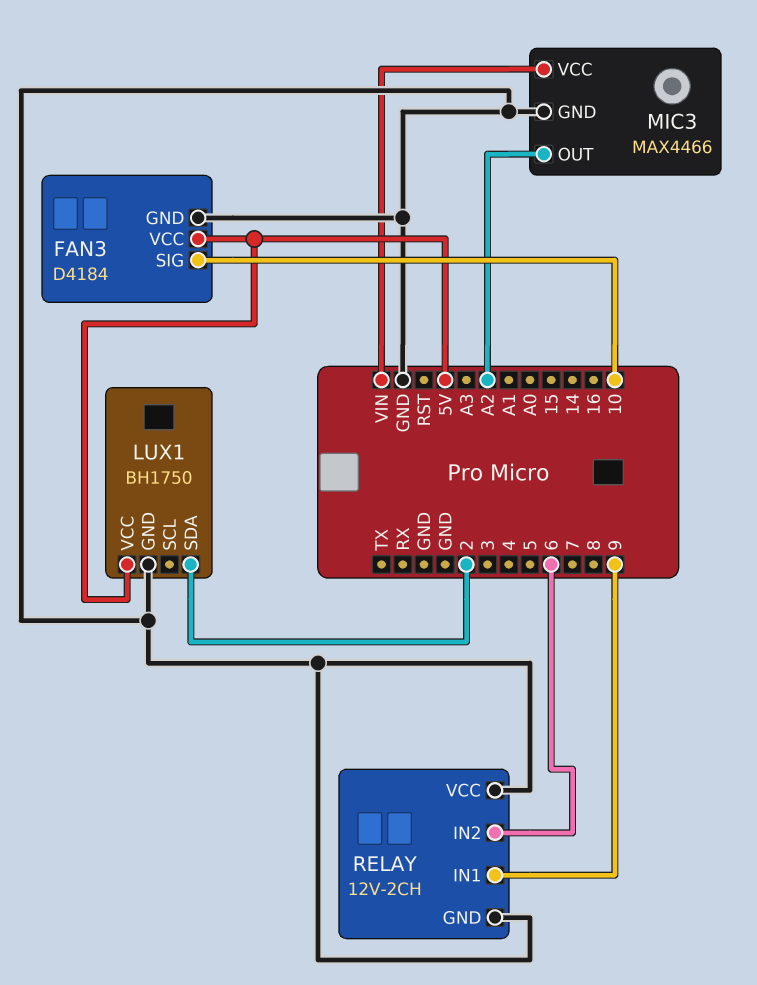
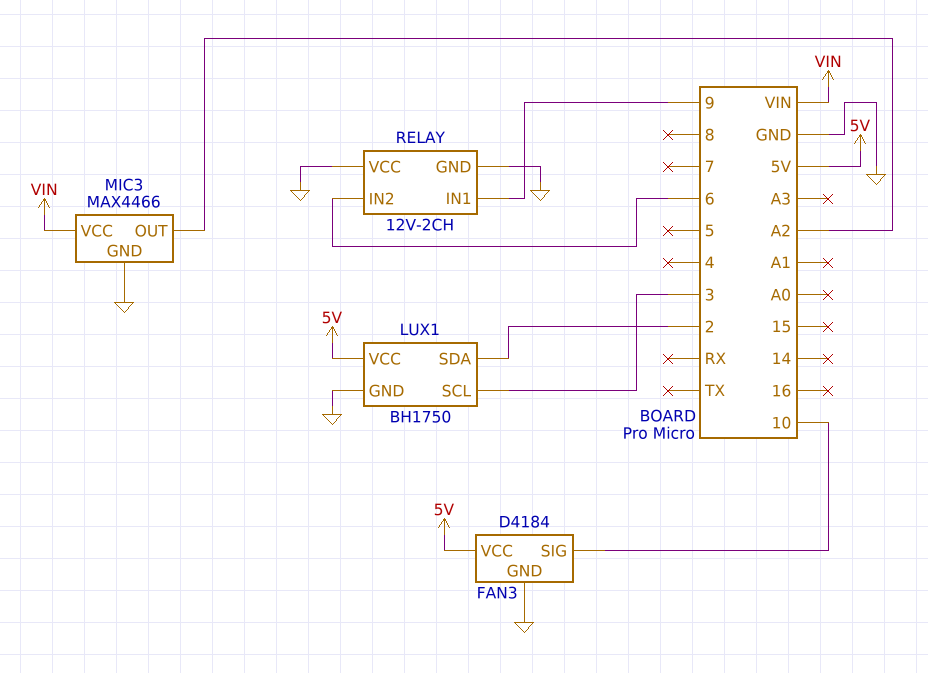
LUX1 pin SCL: none -> 3

